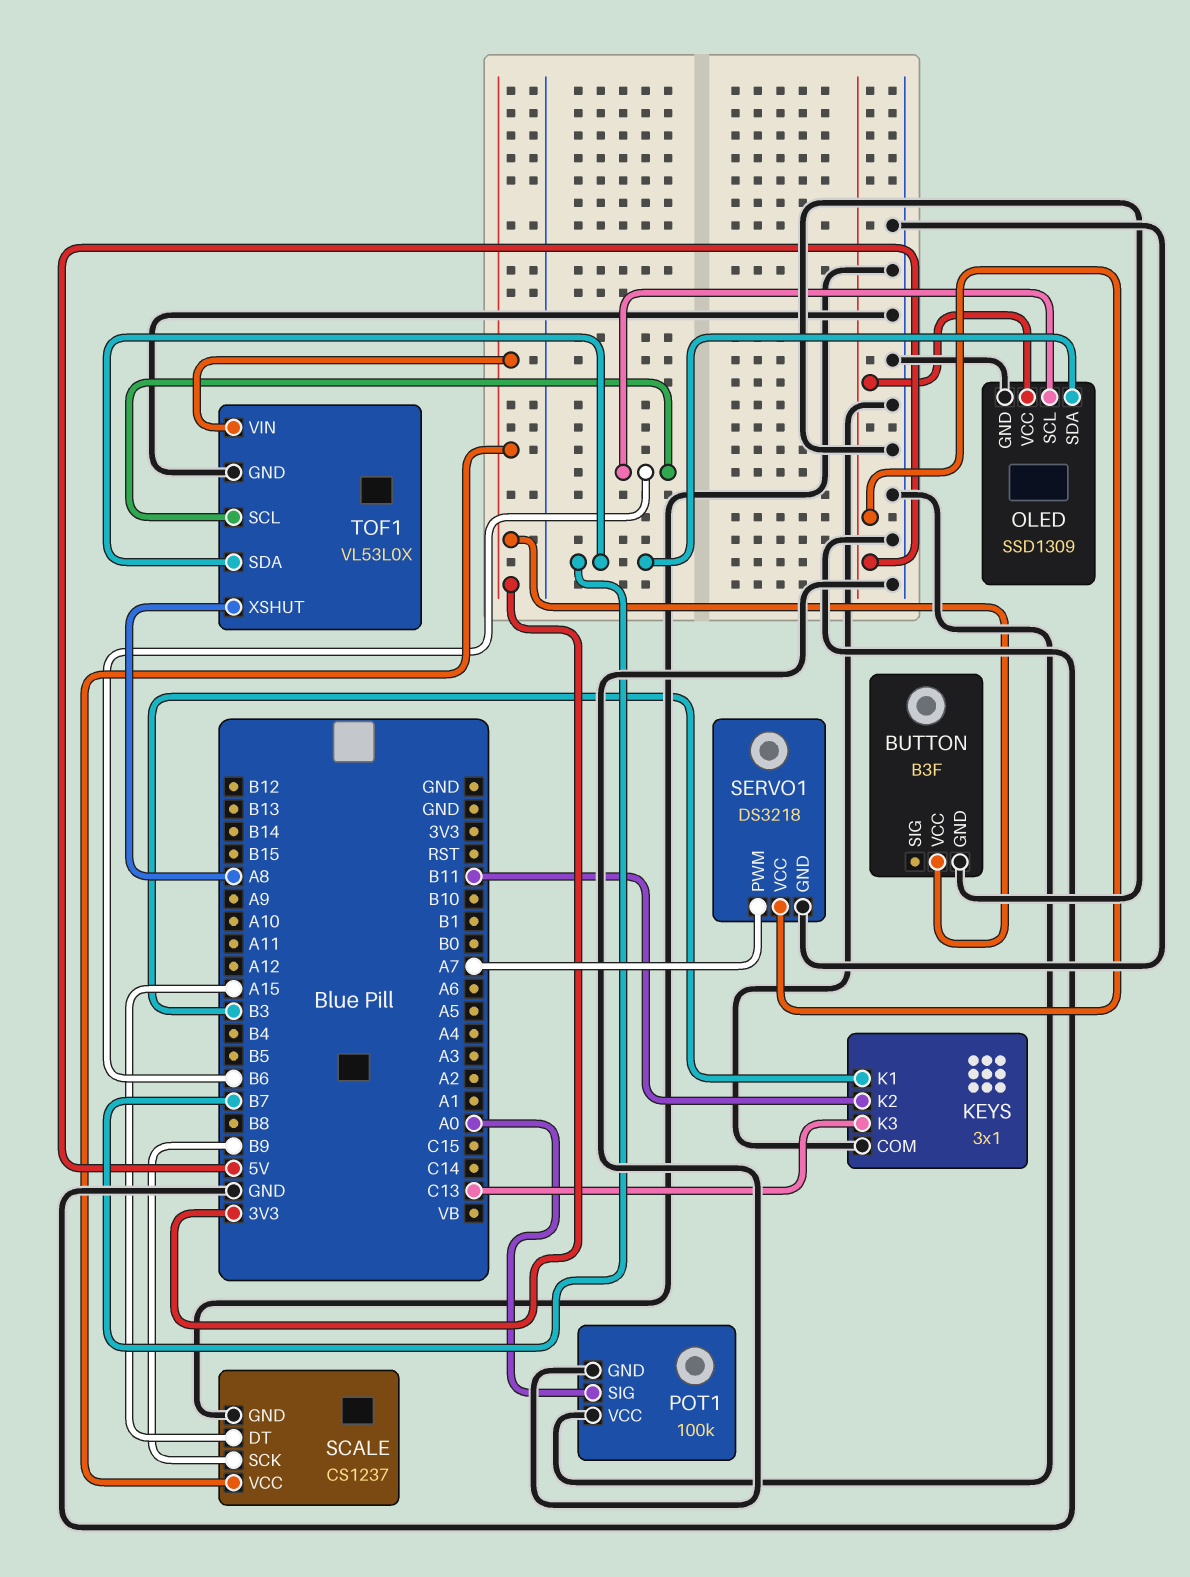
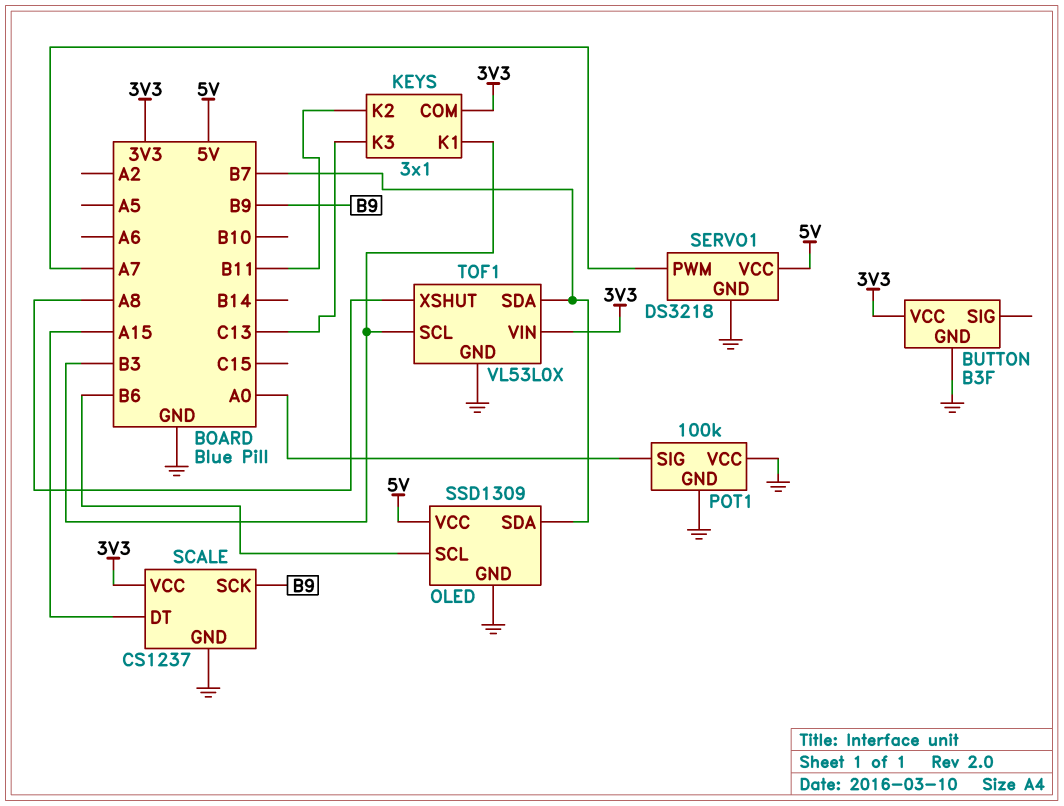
KEYS pin COM: GND -> 3V3
TOF1 pin SCL: B6 -> B3

